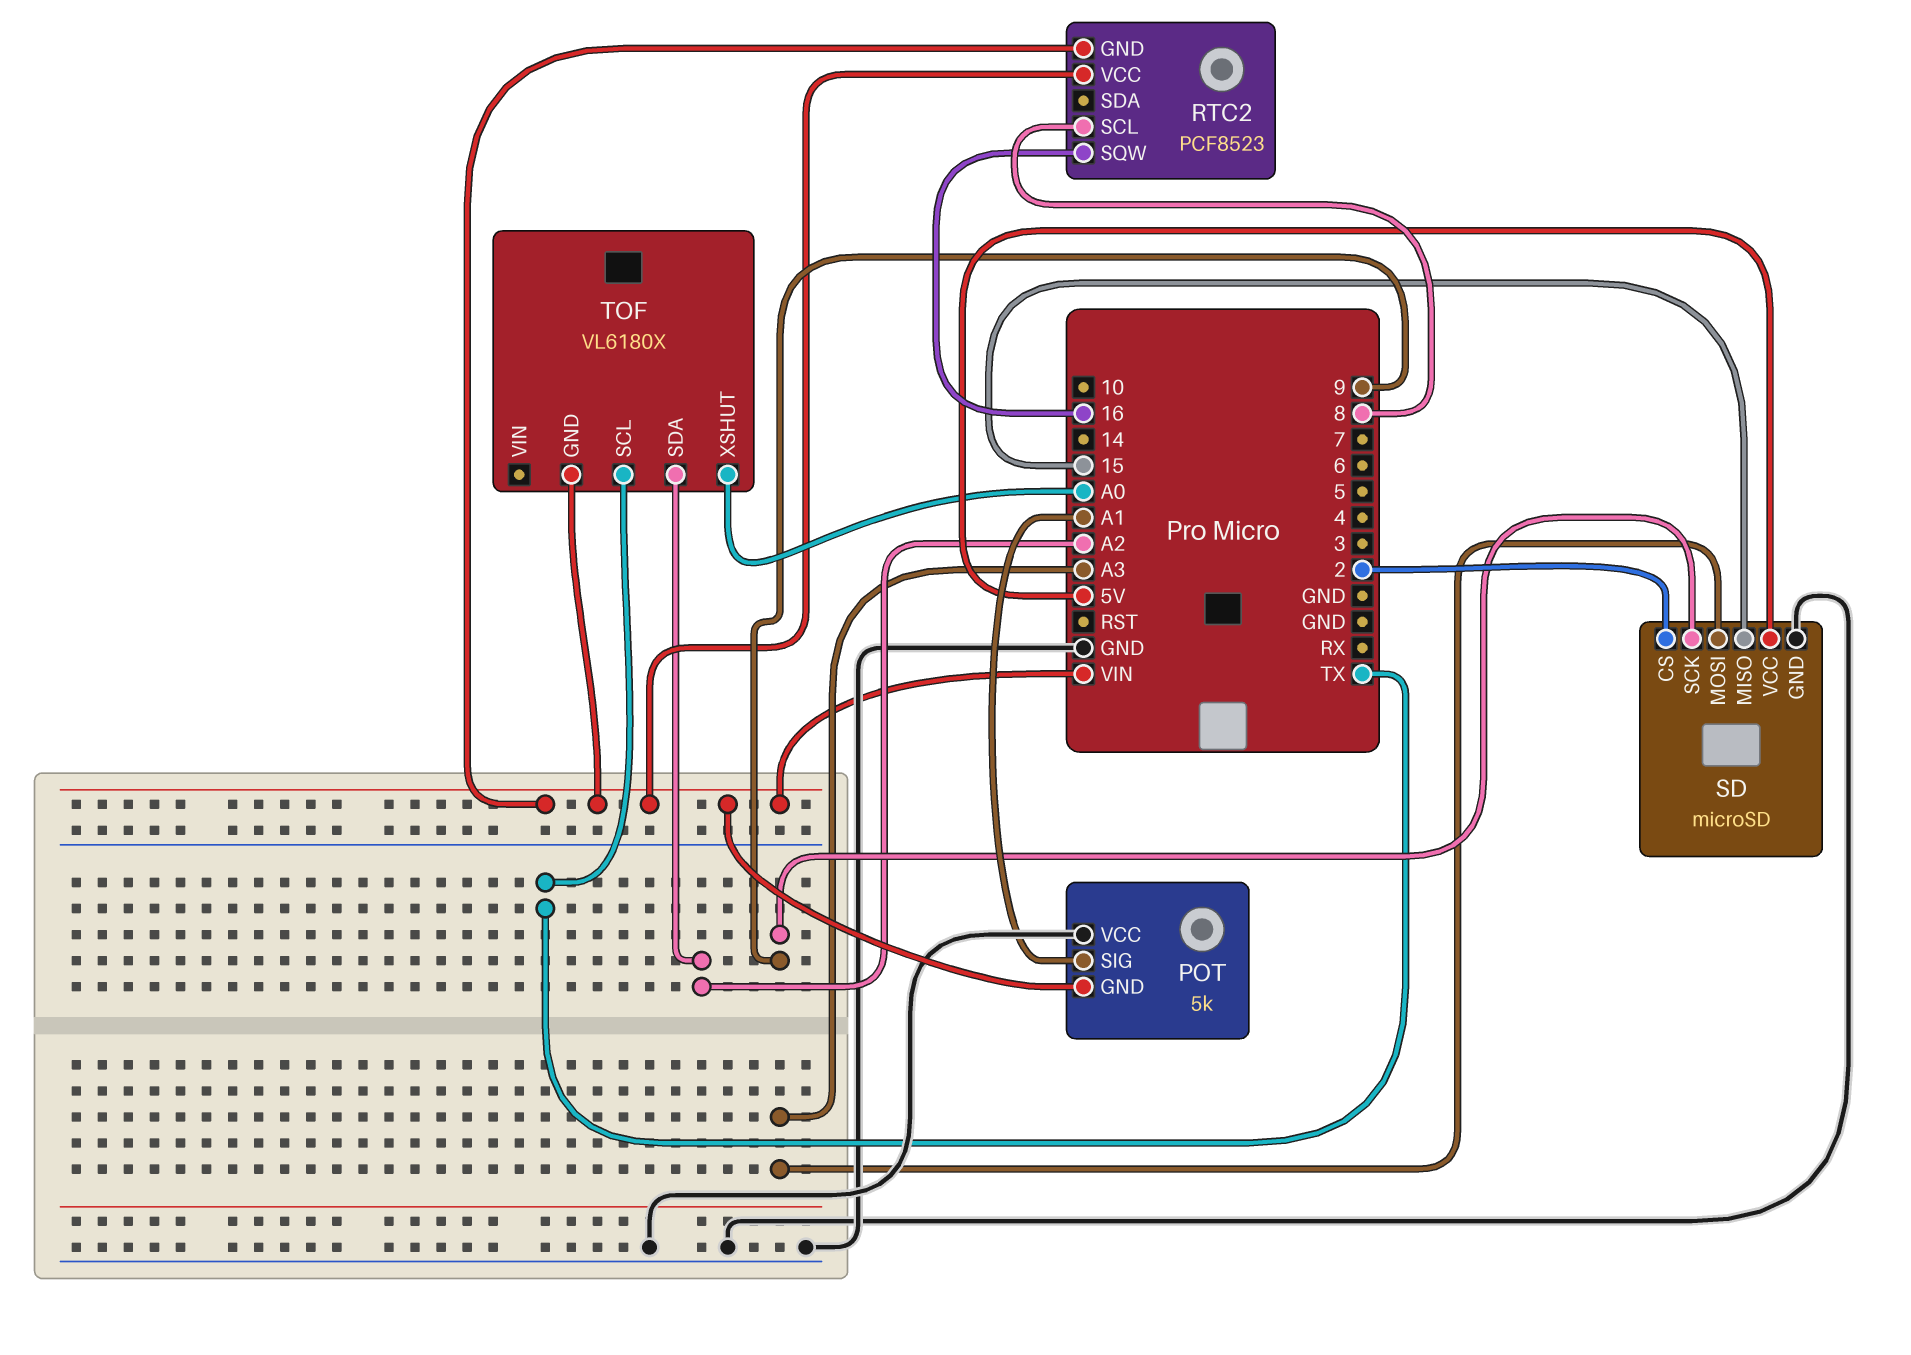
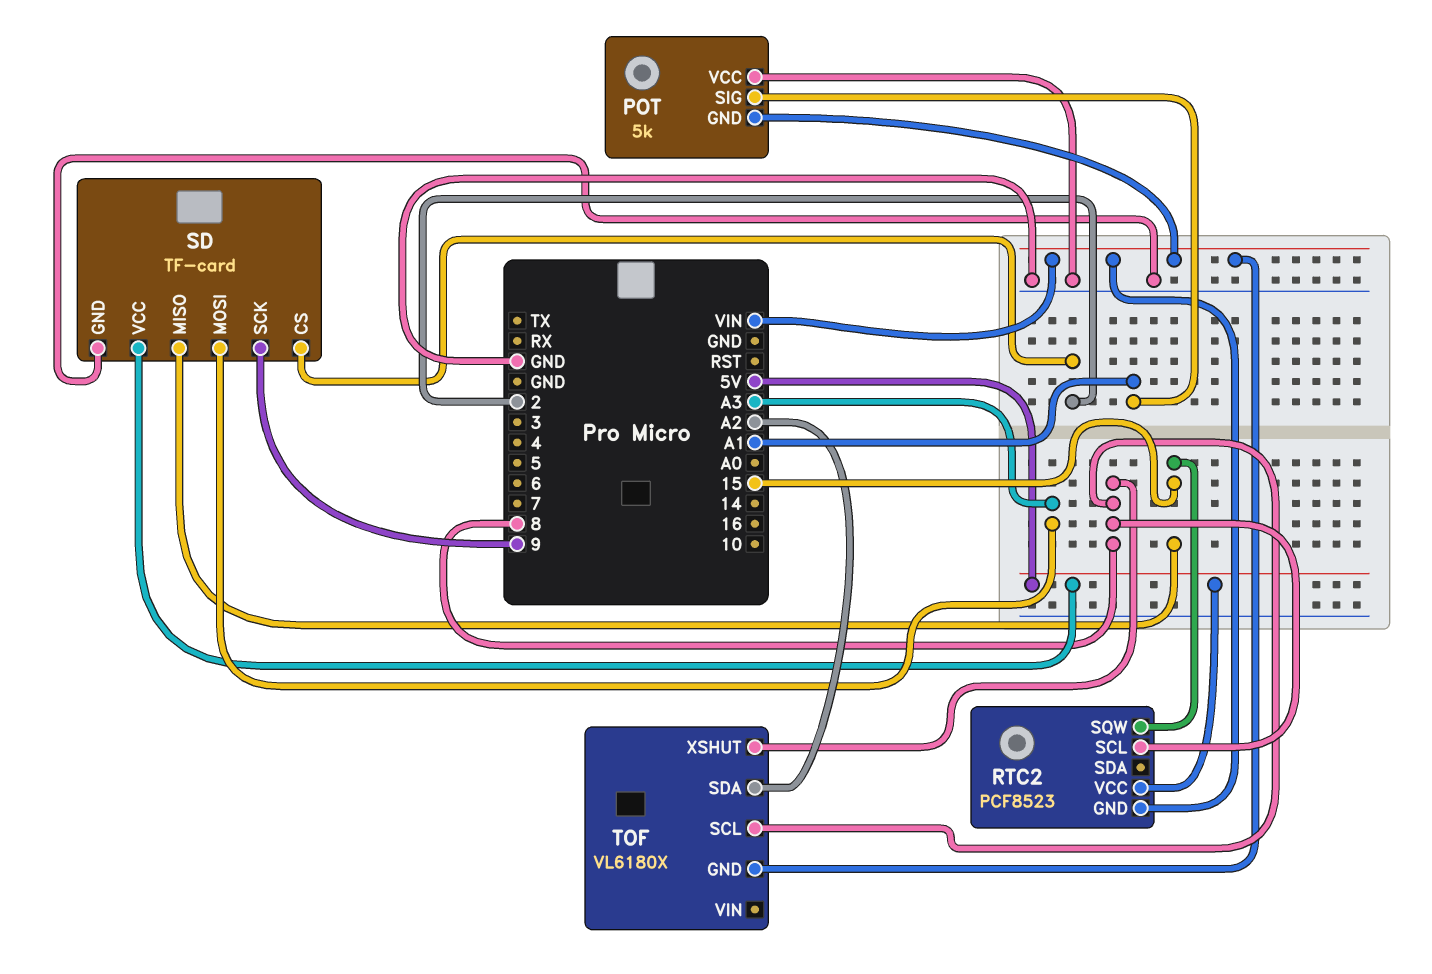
RTC2 pin SQW: 16 -> 15
RTC2 pin VCC: VIN -> 5V
SD: microSD -> TF-card
TOF pin SCL: TX -> 8
TOF pin XSHUT: A0 -> 8

